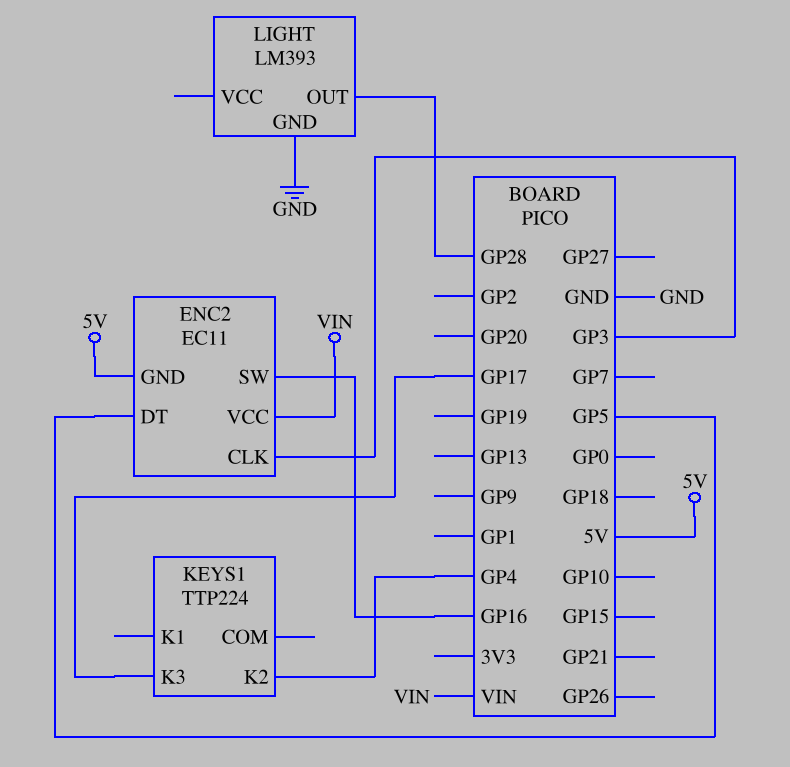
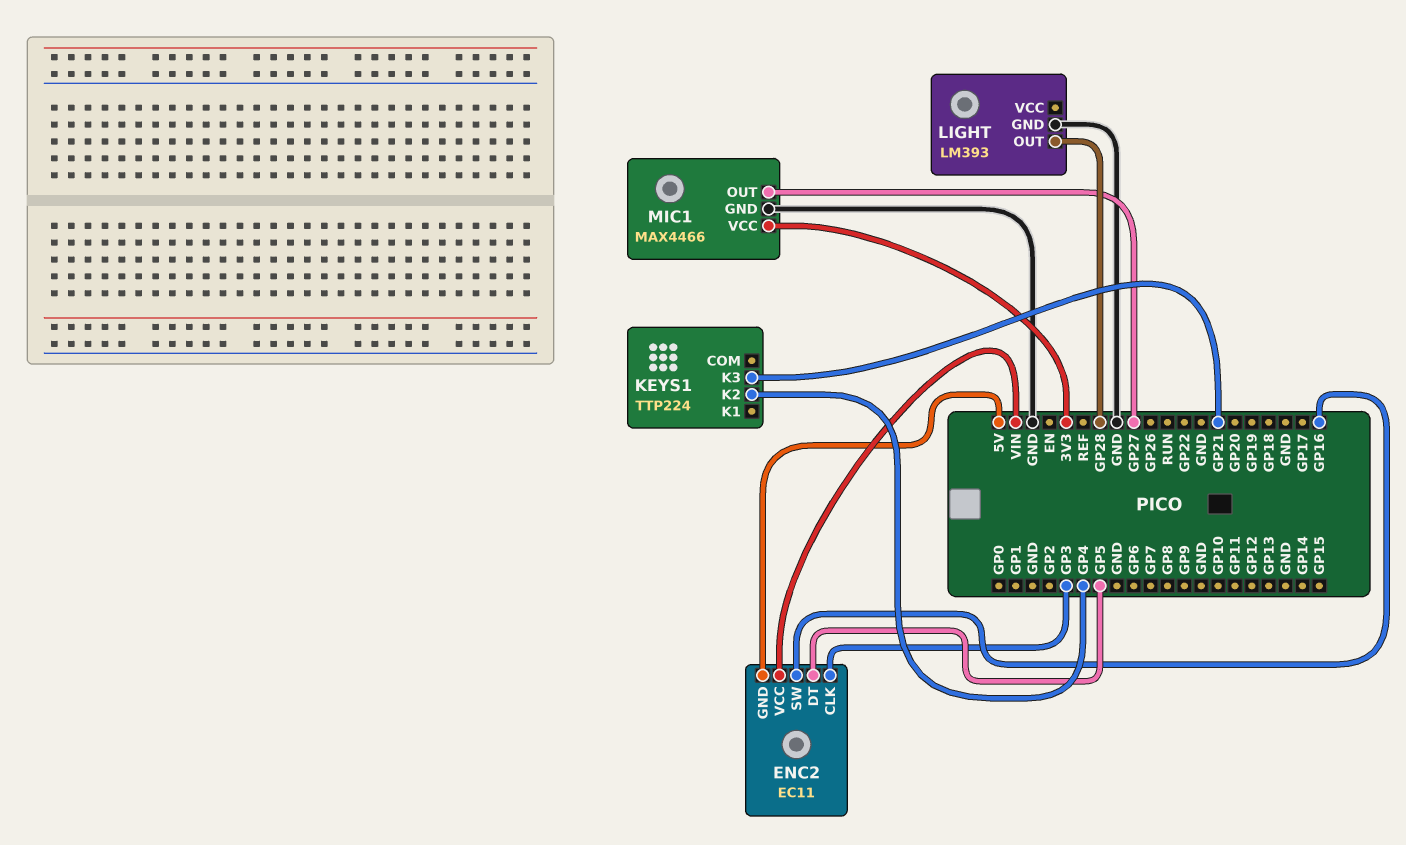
KEYS1 pin K3: GP17 -> GP21
MIC1: none -> MAX4466
MIC1 pin GND: none -> GND
MIC1 pin OUT: none -> GP27
MIC1 pin VCC: none -> 3V3

